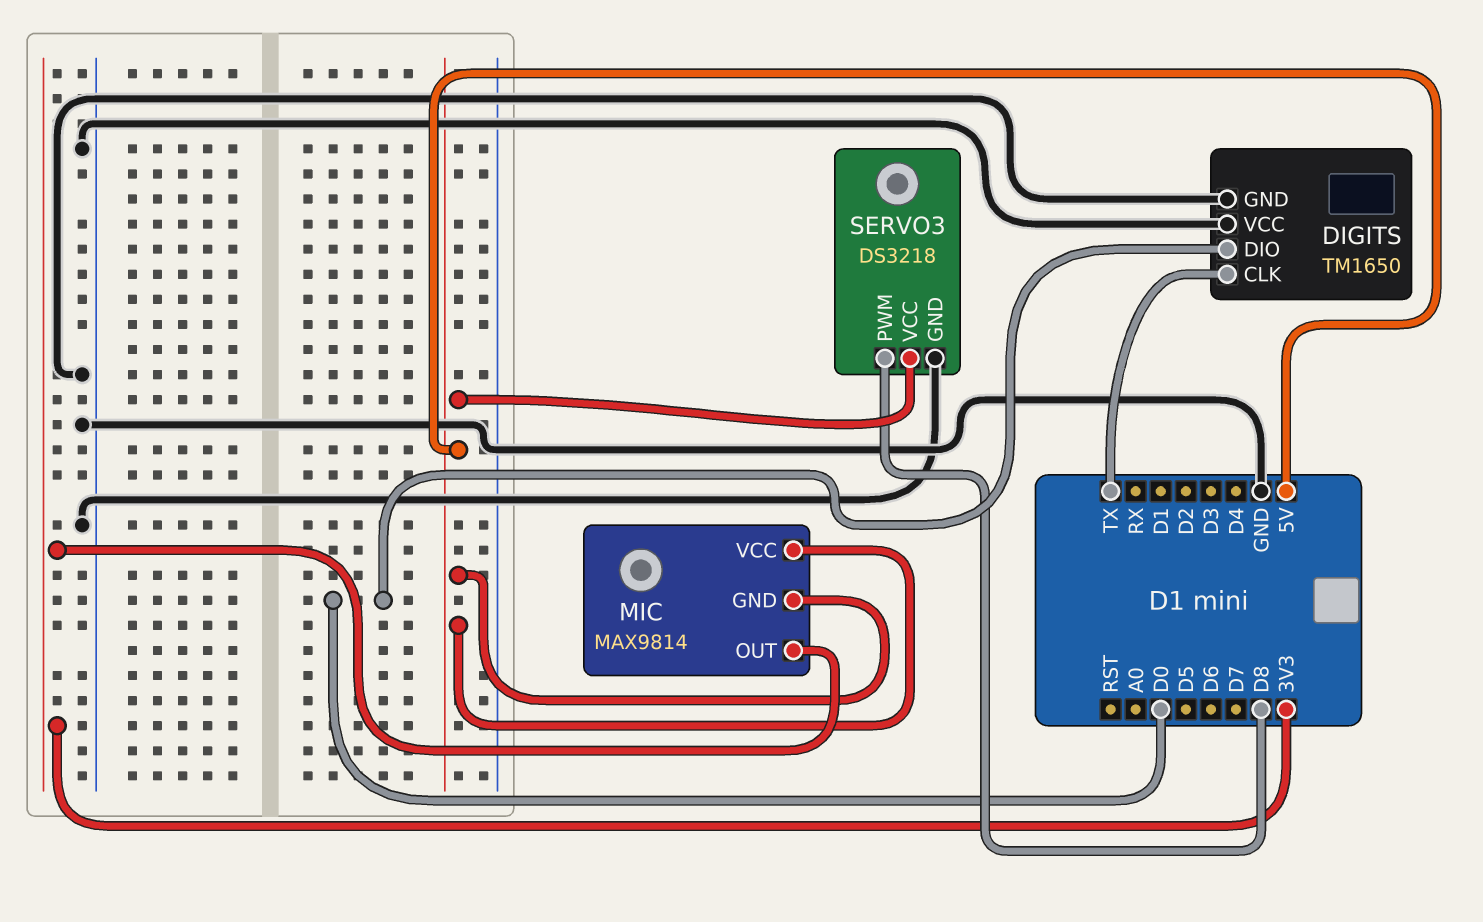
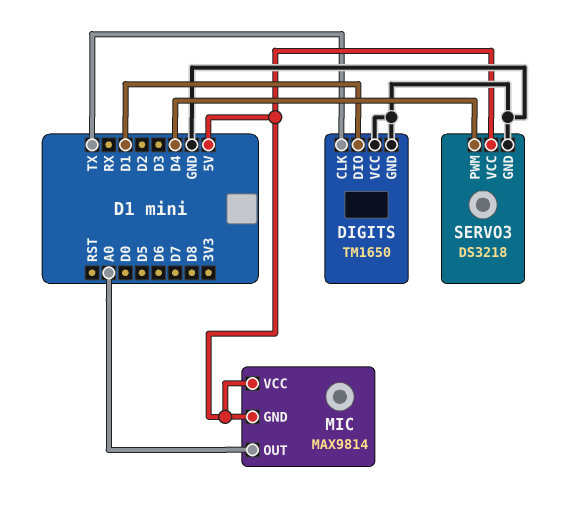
DIGITS pin DIO: D0 -> D1
MIC pin OUT: 3V3 -> A0
SERVO3 pin PWM: D8 -> D4

